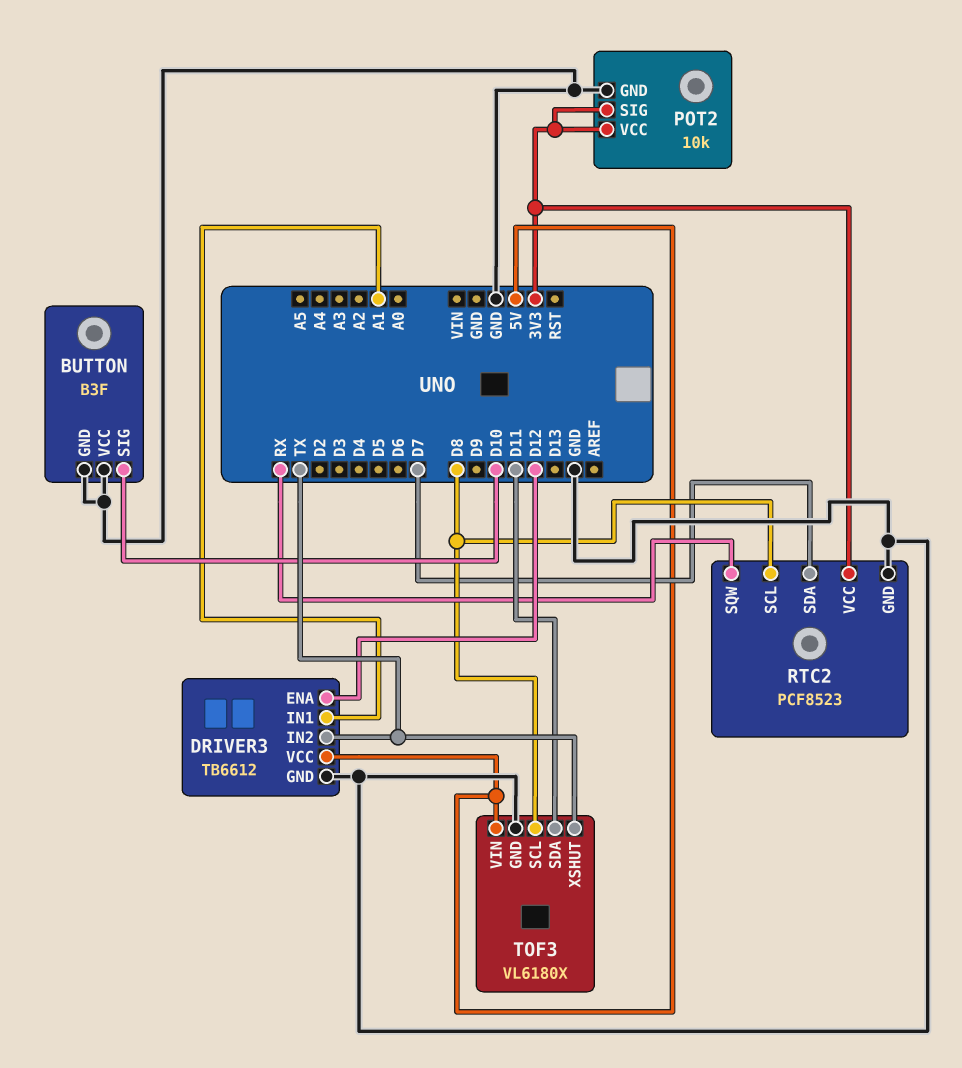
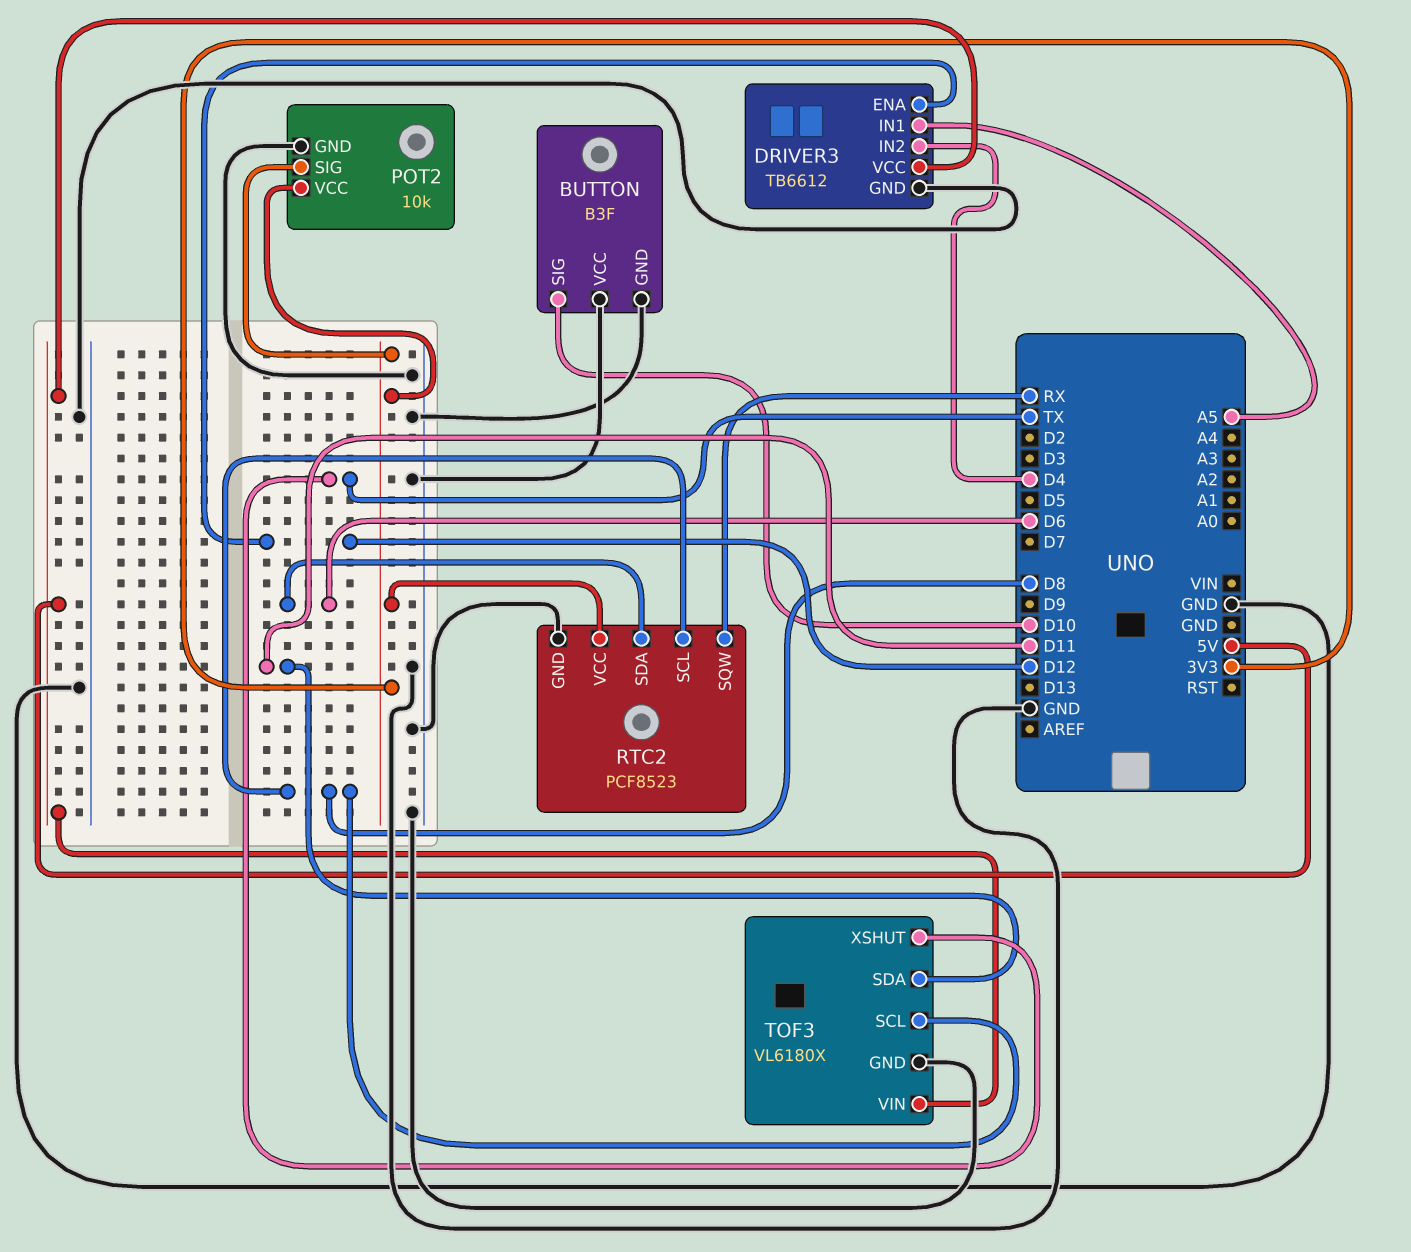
DRIVER3 pin IN1: A1 -> A5
DRIVER3 pin IN2: TX -> D4
RTC2 pin SDA: D7 -> D6

